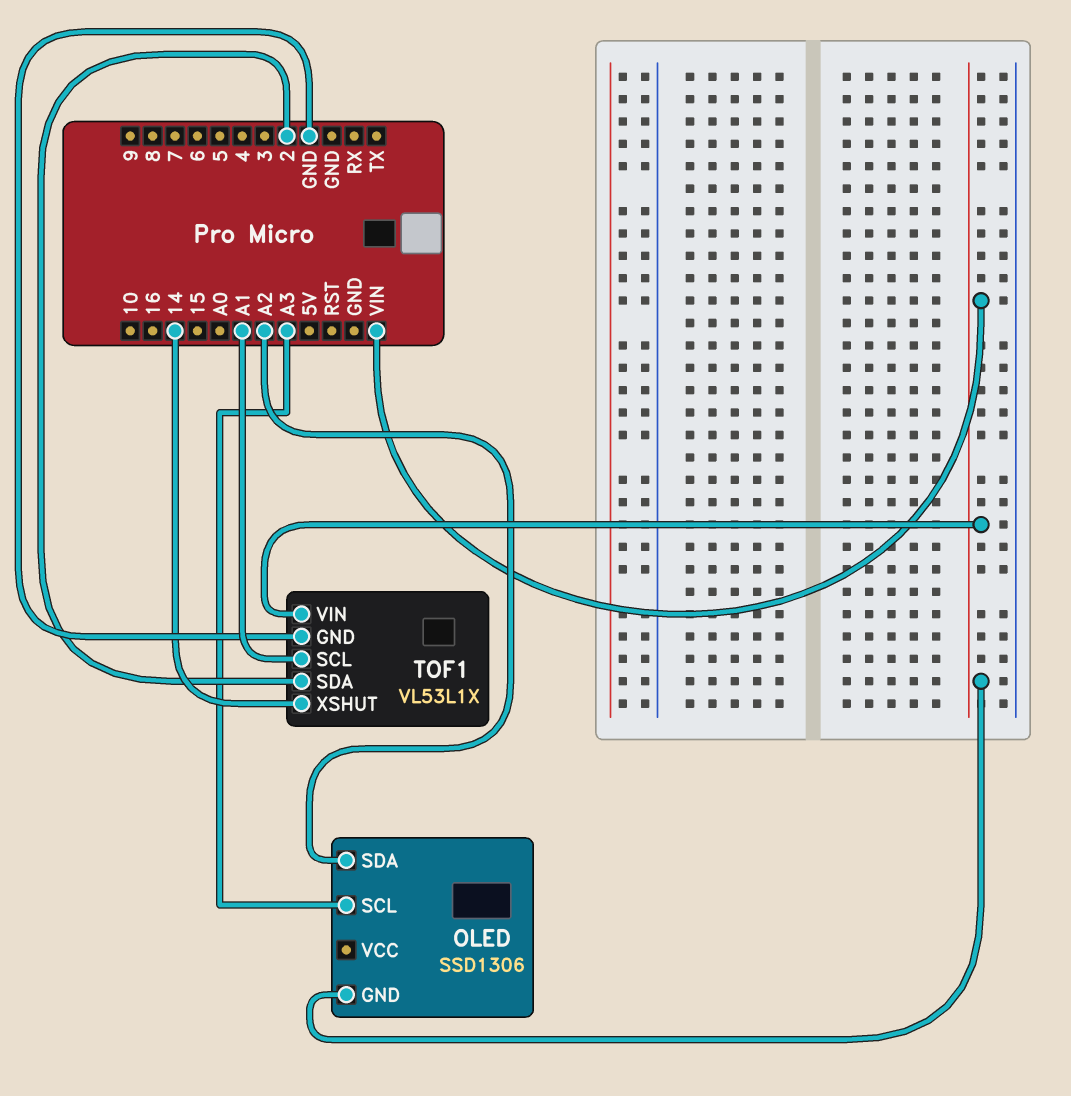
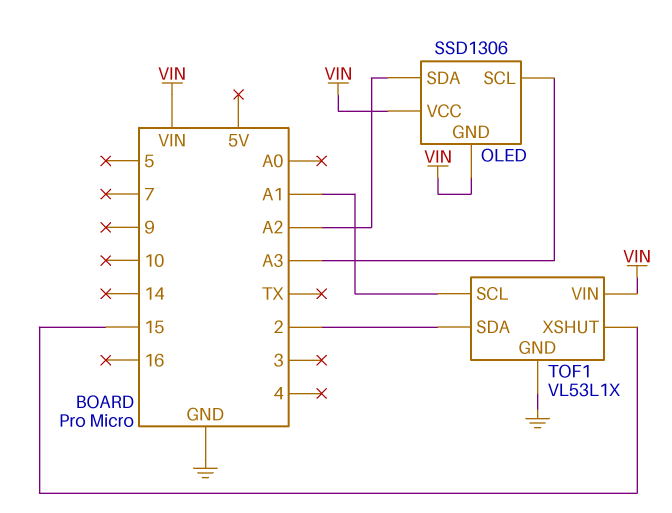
OLED pin VCC: none -> VIN
TOF1 pin XSHUT: 14 -> 15

